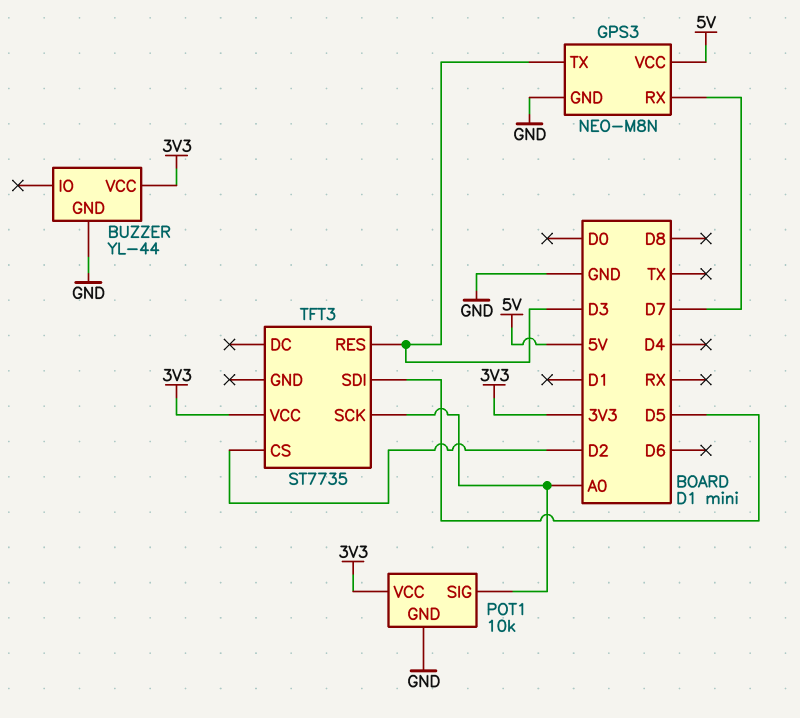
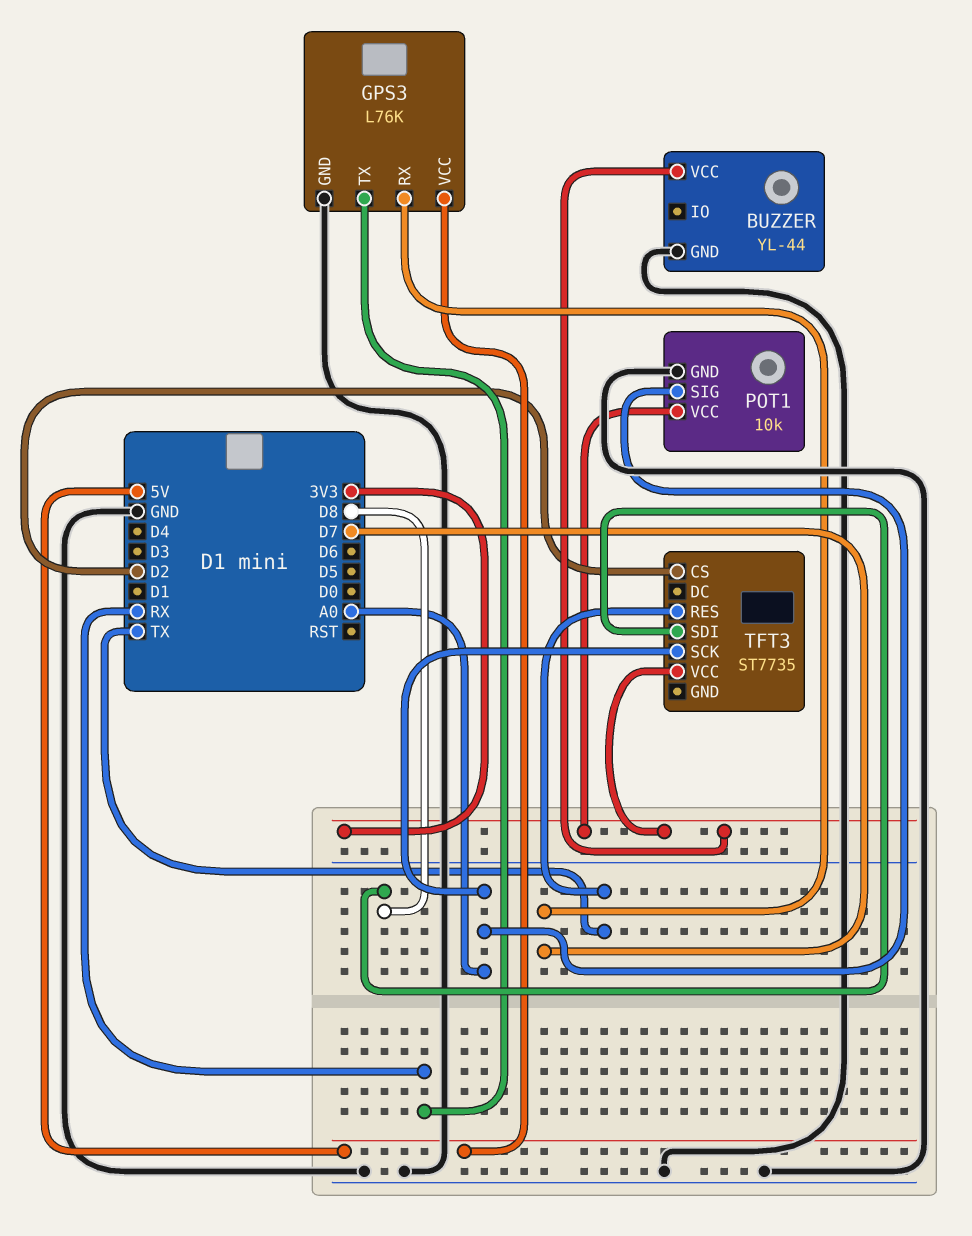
GPS3: NEO-M8N -> L76K
GPS3 pin TX: D3 -> RX
TFT3 pin RES: D3 -> TX
TFT3 pin SDI: D5 -> D8

